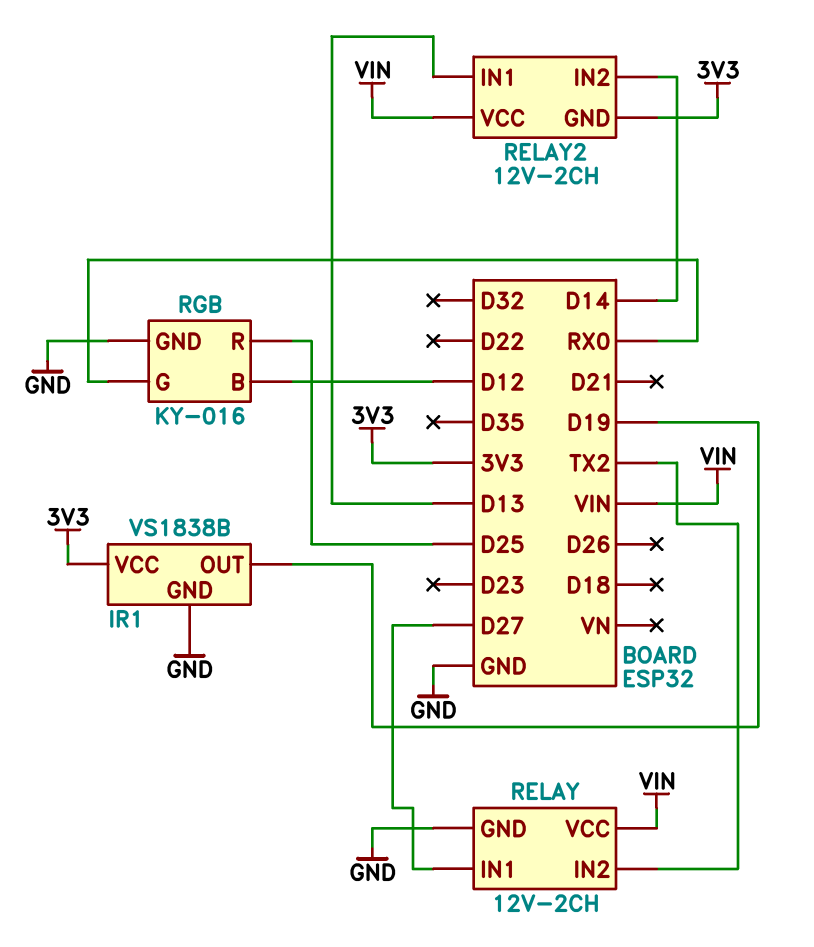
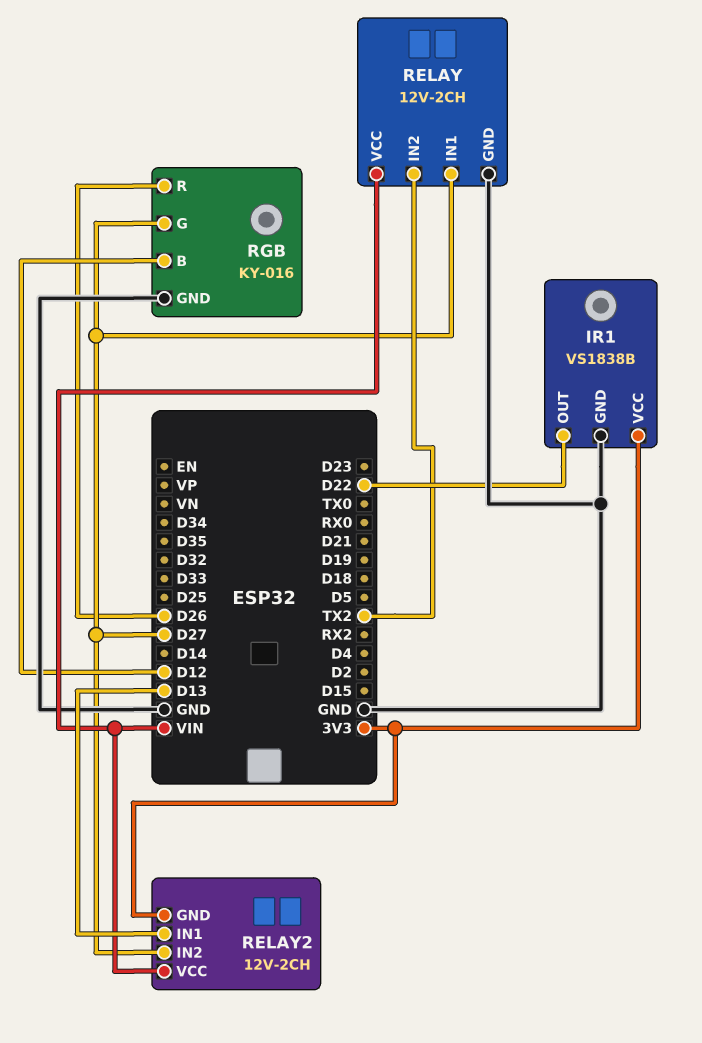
IR1 pin OUT: D19 -> D22
RELAY2 pin IN2: D14 -> D27
RGB pin G: RX0 -> D27
RGB pin R: D25 -> D26

